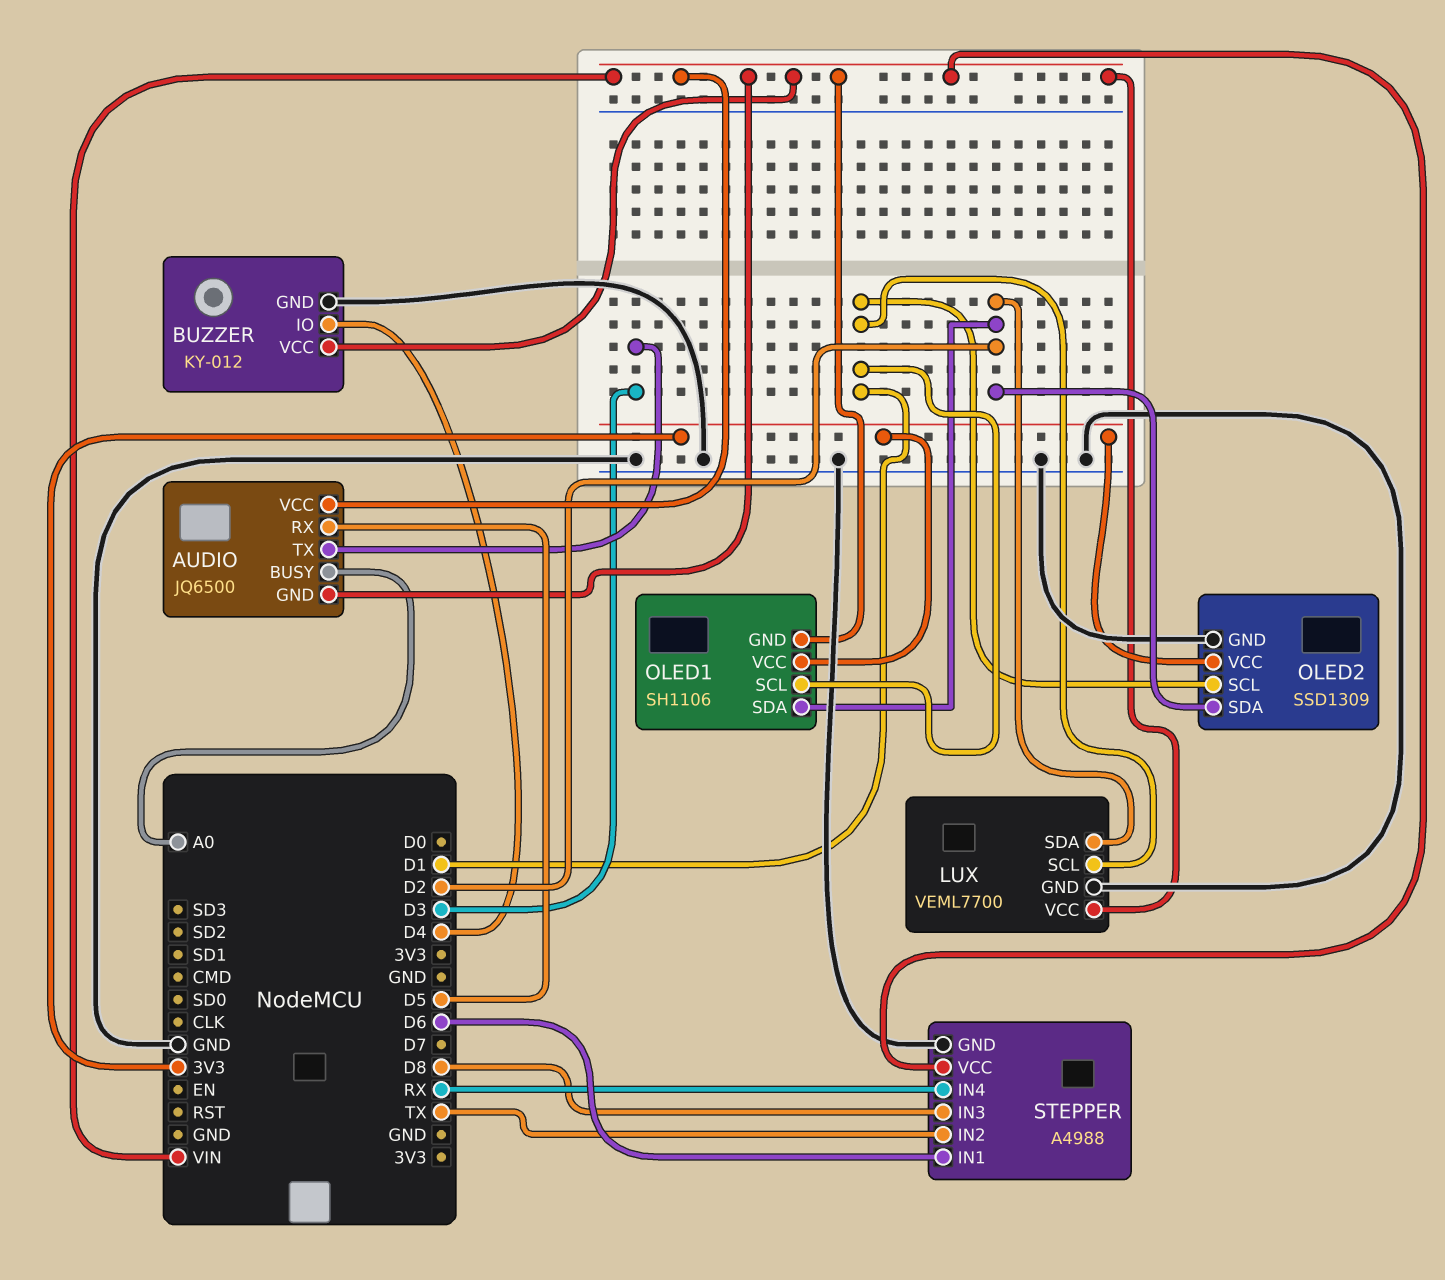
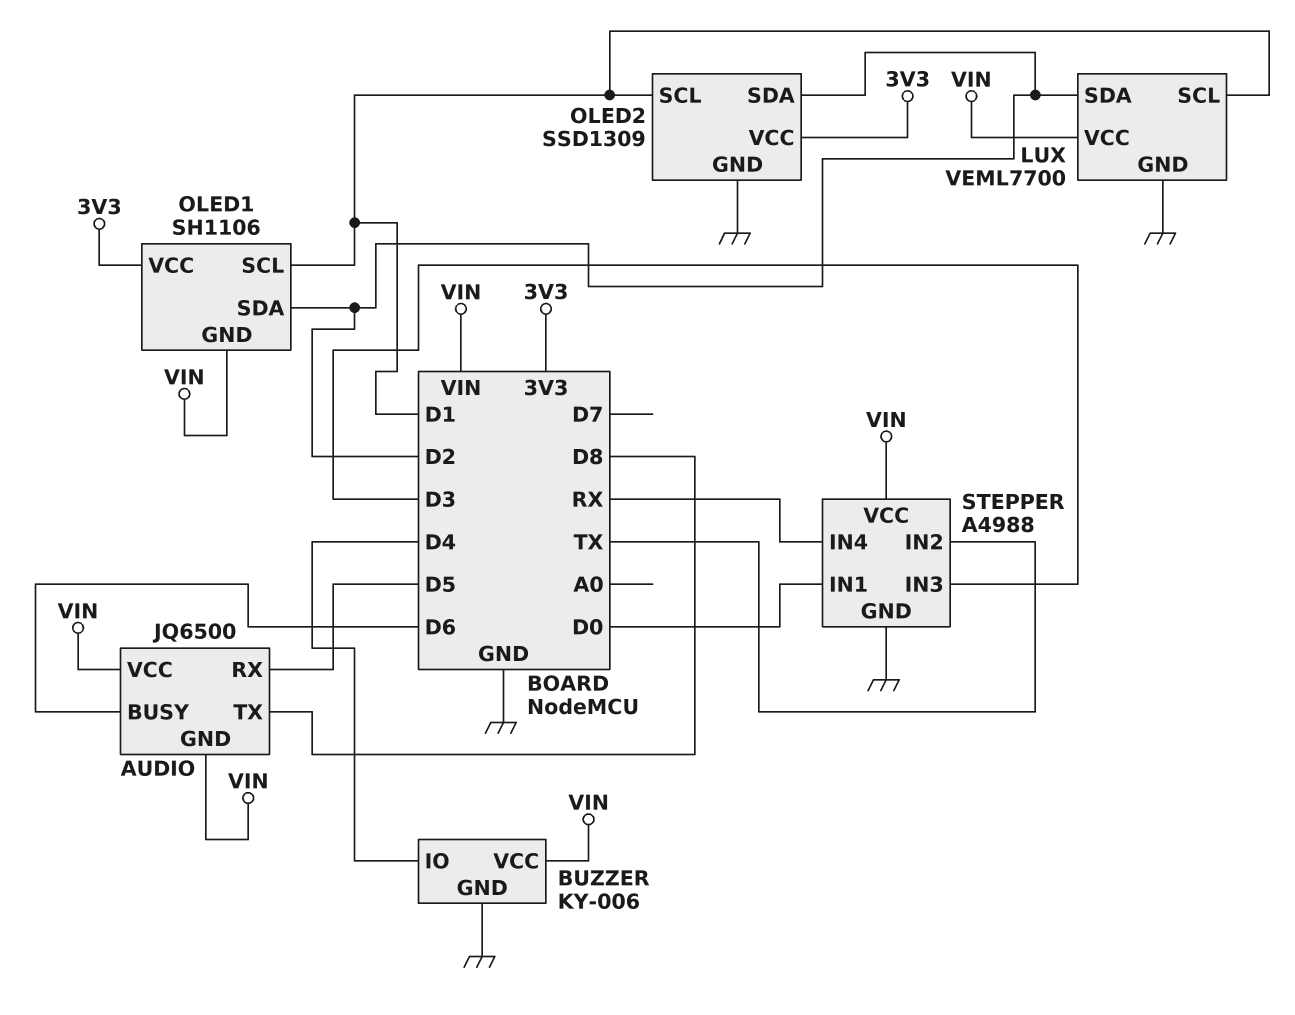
AUDIO pin BUSY: A0 -> D6
AUDIO pin TX: D3 -> D8
BUZZER: KY-012 -> KY-006
STEPPER pin IN1: D6 -> D0
STEPPER pin IN3: D8 -> D3

